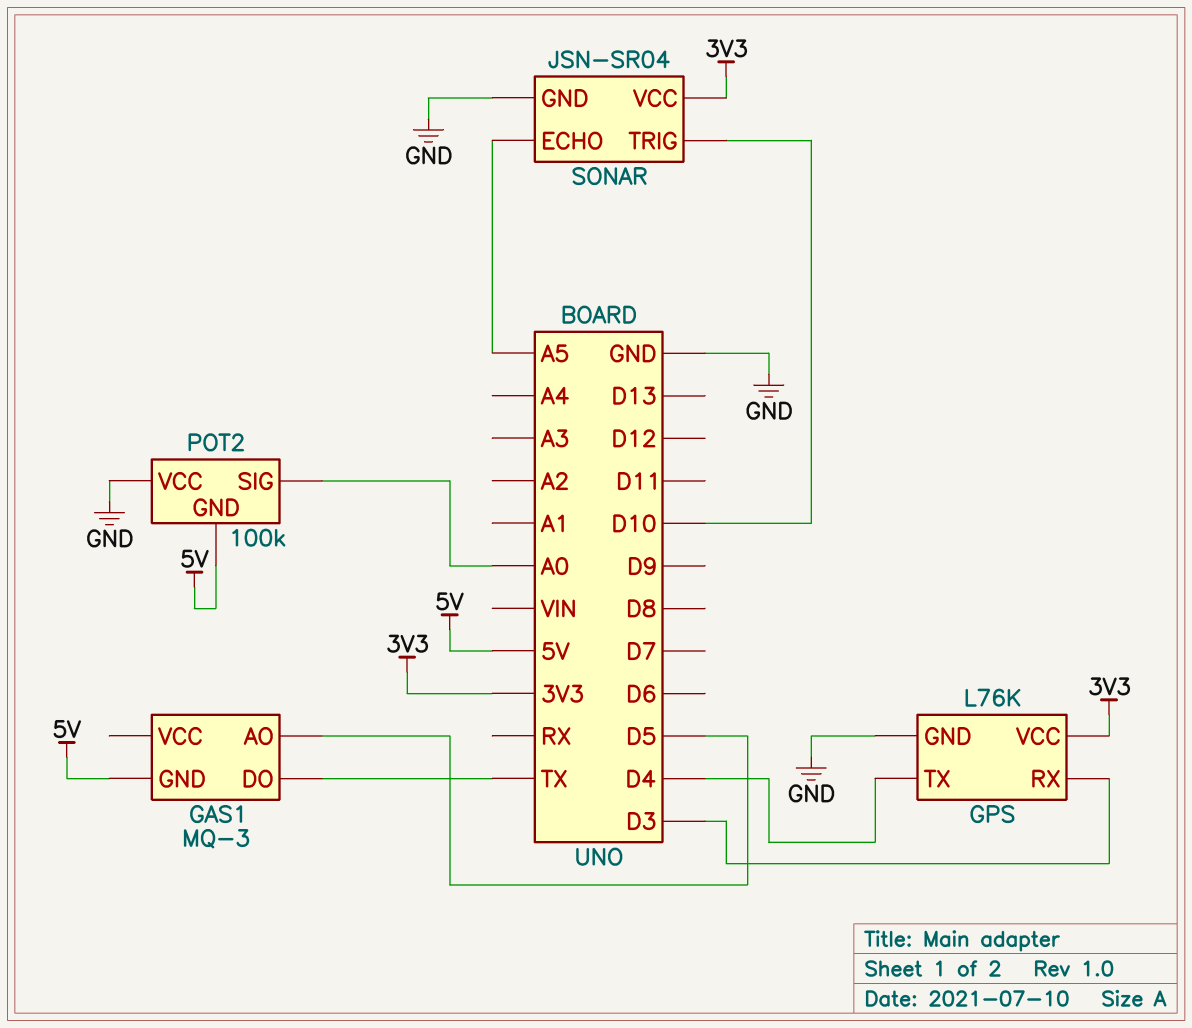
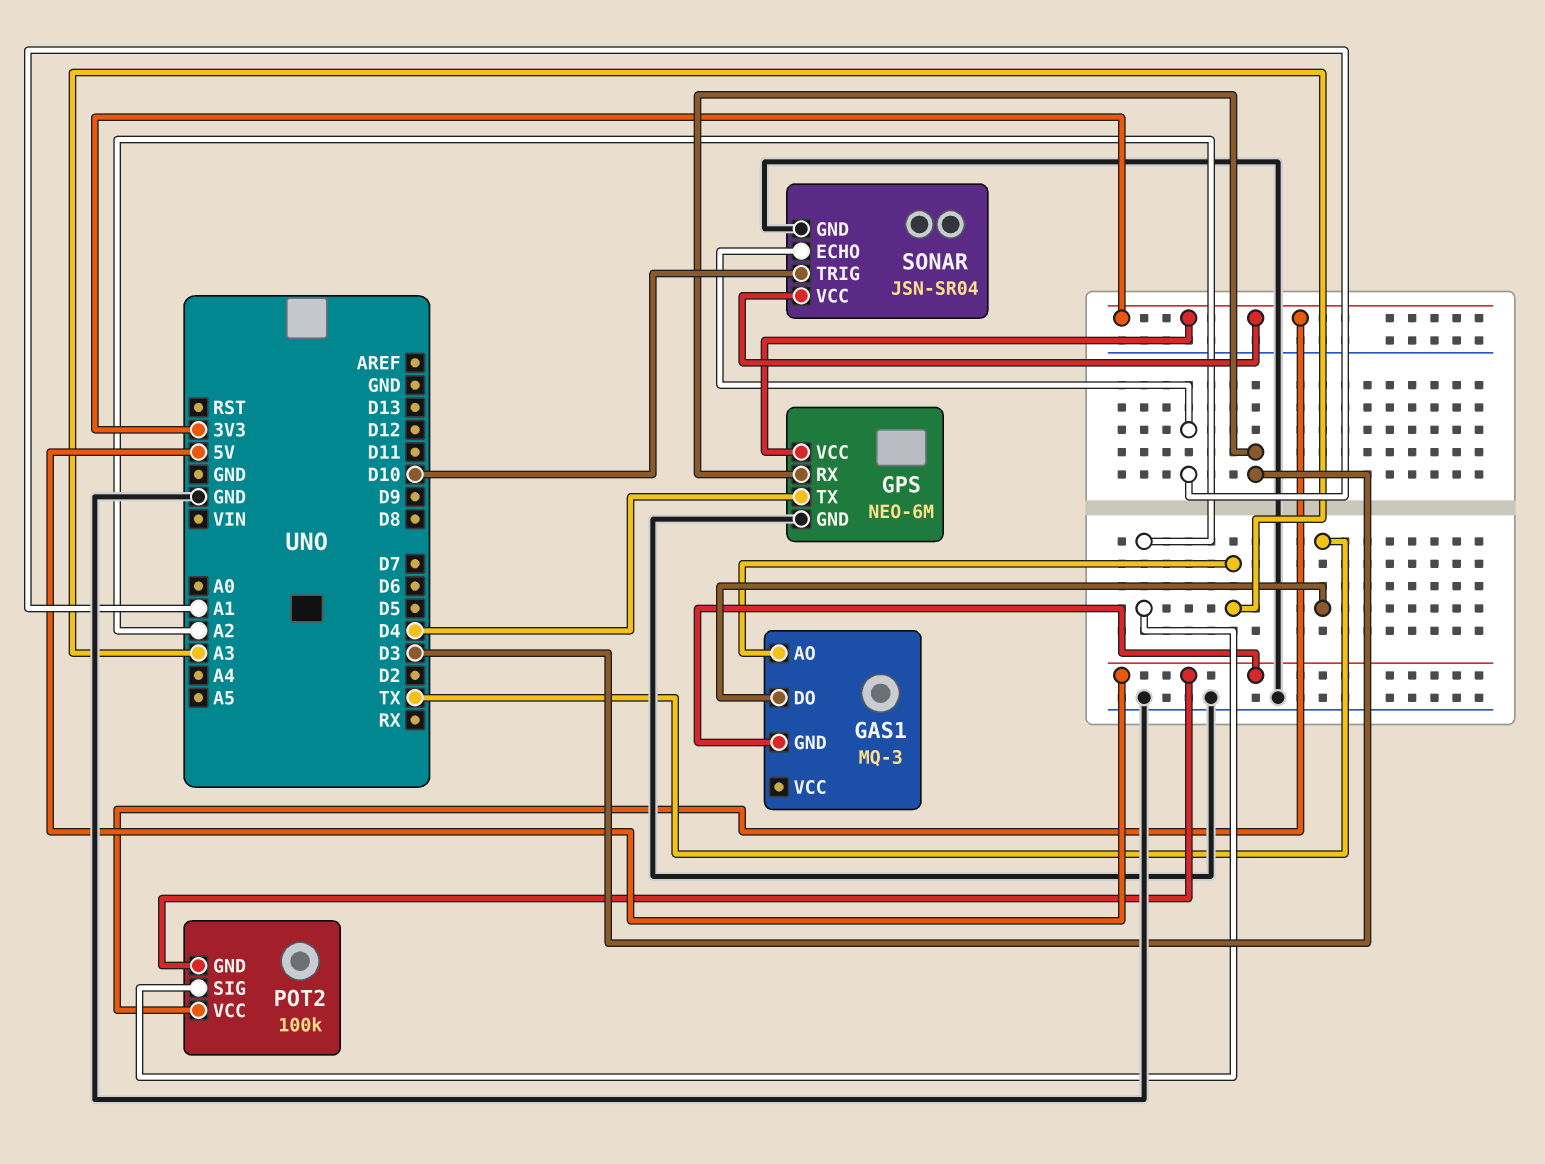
GAS1 pin AO: D5 -> A3
GPS: L76K -> NEO-6M
POT2 pin SIG: A0 -> A2
POT2 pin VCC: GND -> 3V3
SONAR pin ECHO: A5 -> A1

